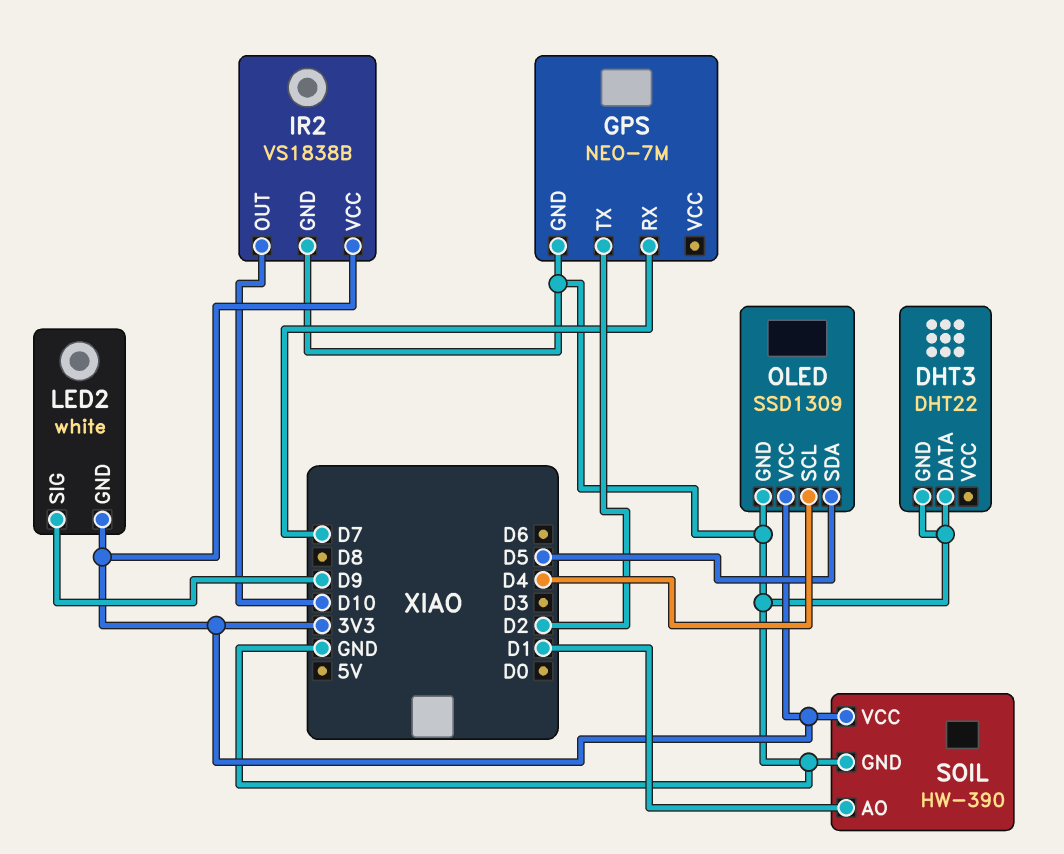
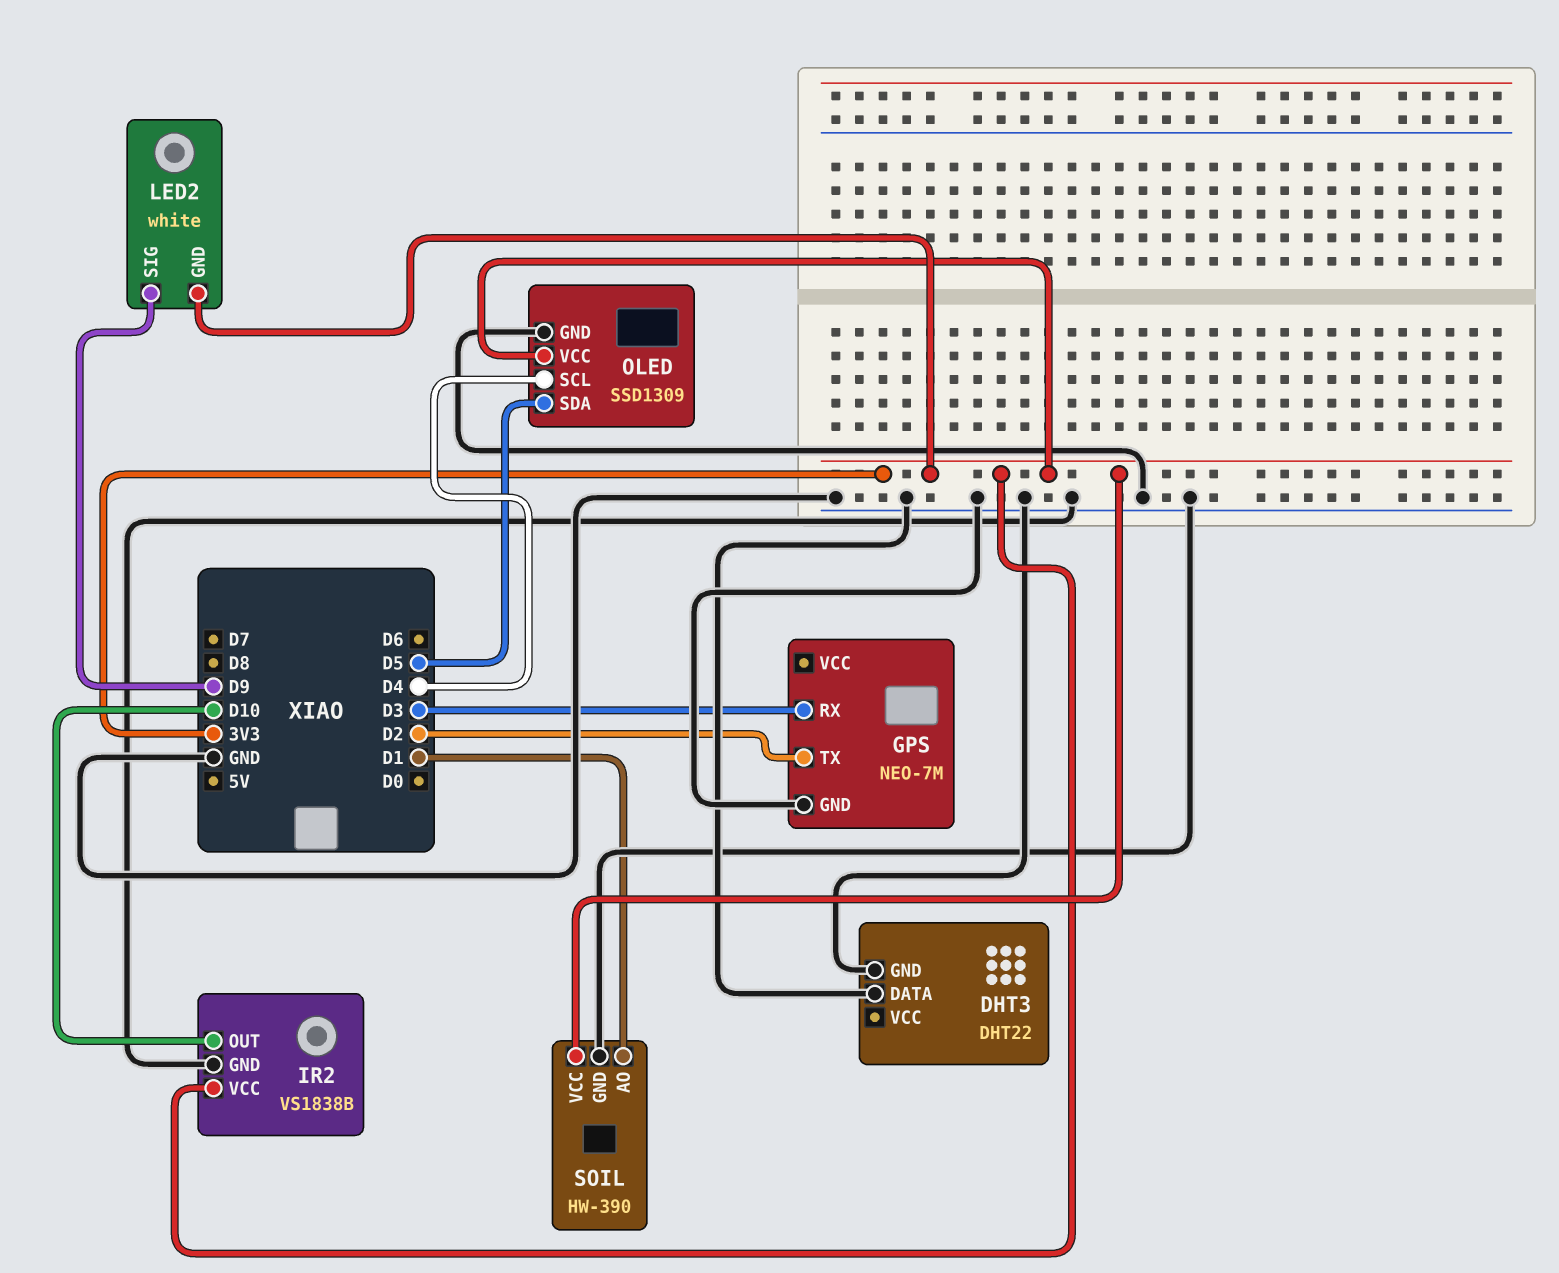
GPS pin RX: D7 -> D3

